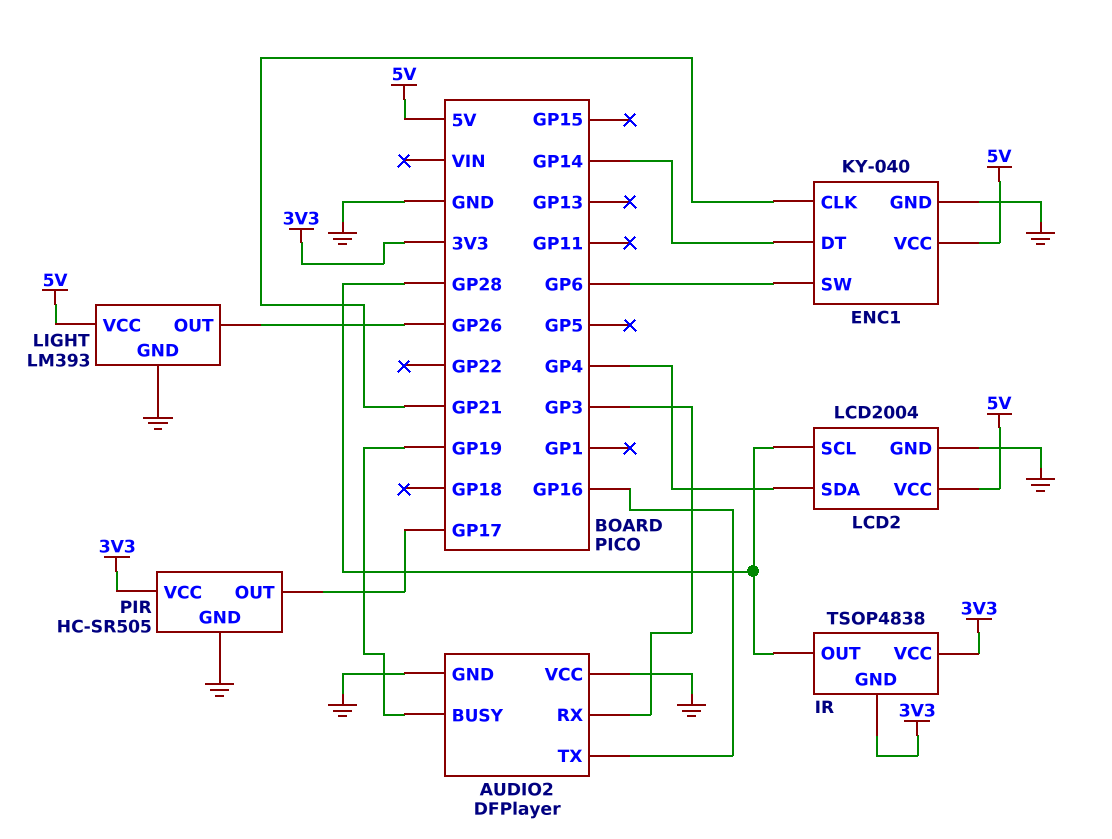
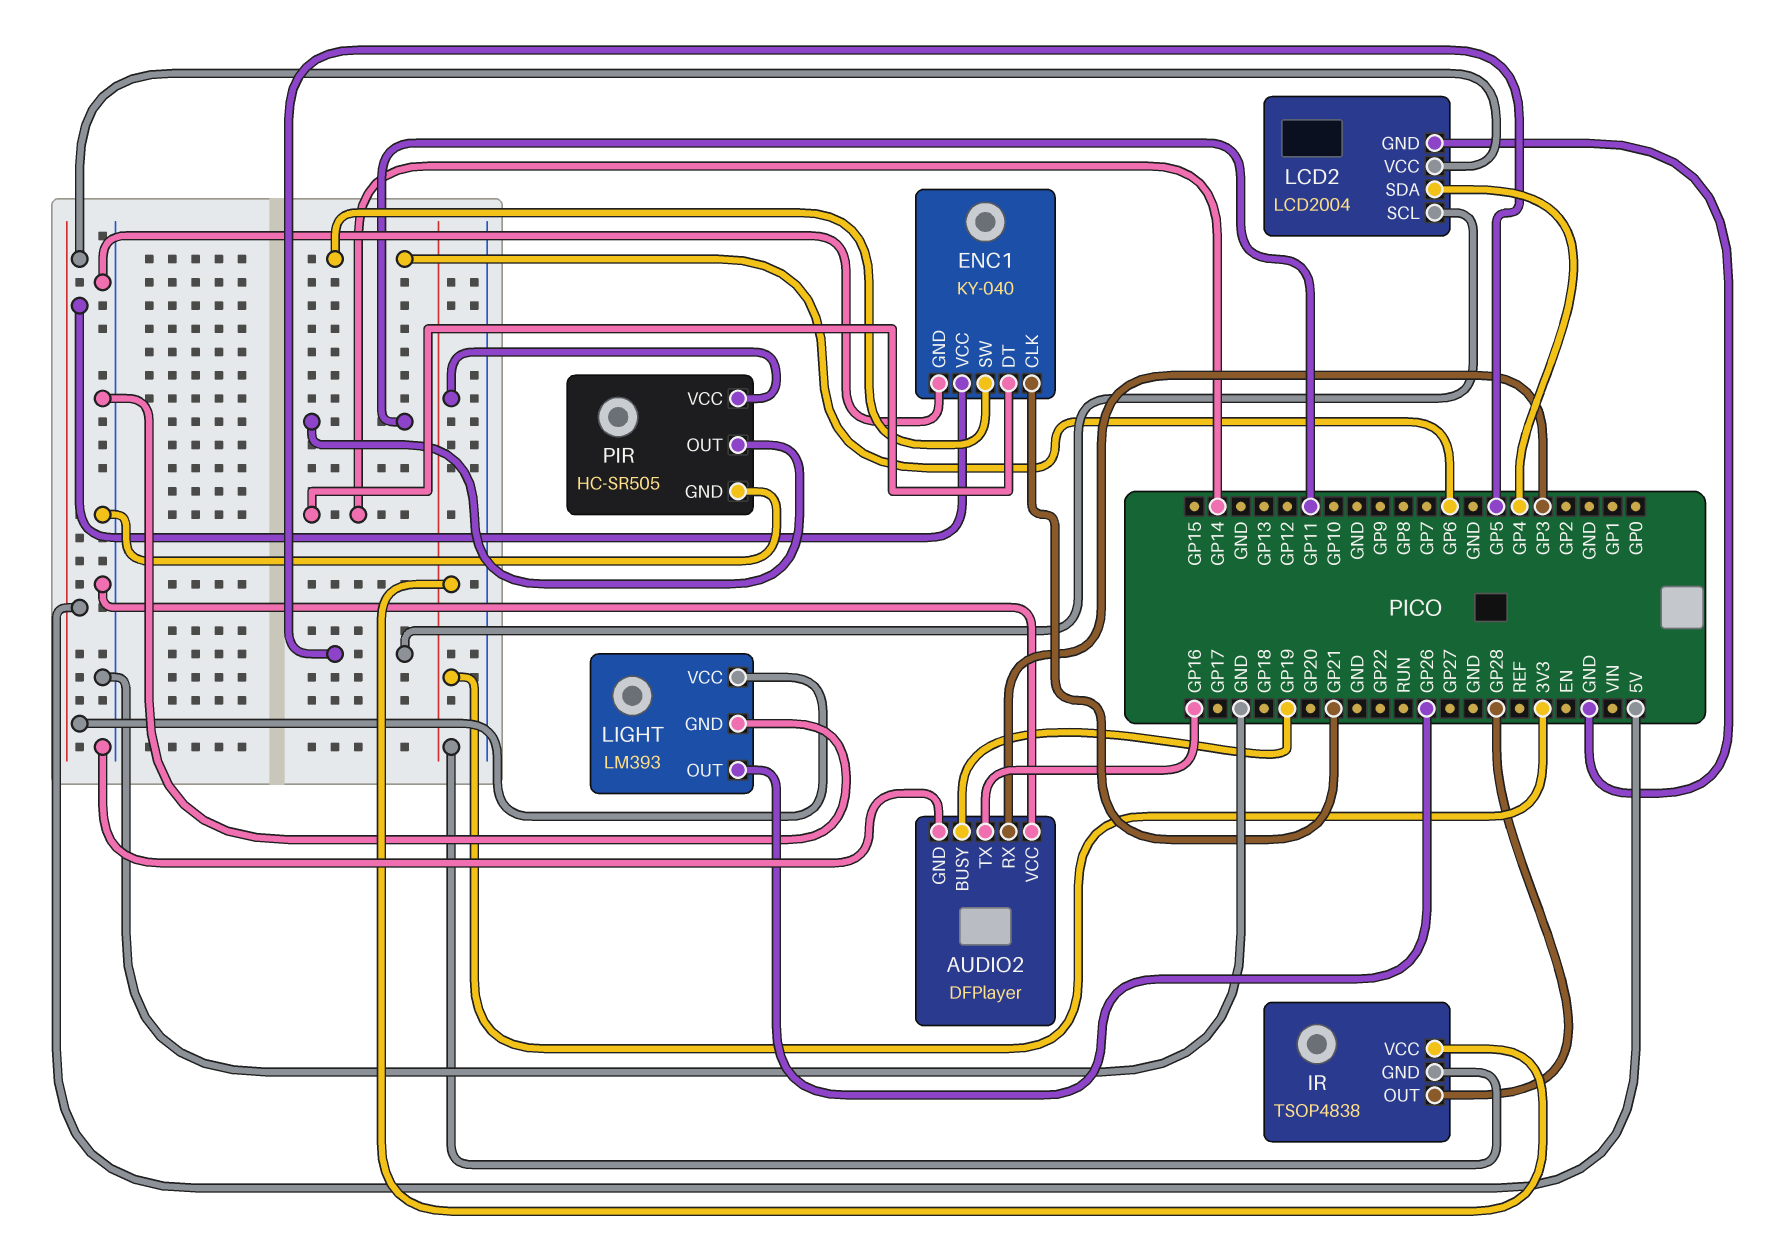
LCD2 pin SCL: GP28 -> GP5
PIR pin OUT: GP17 -> GP11

